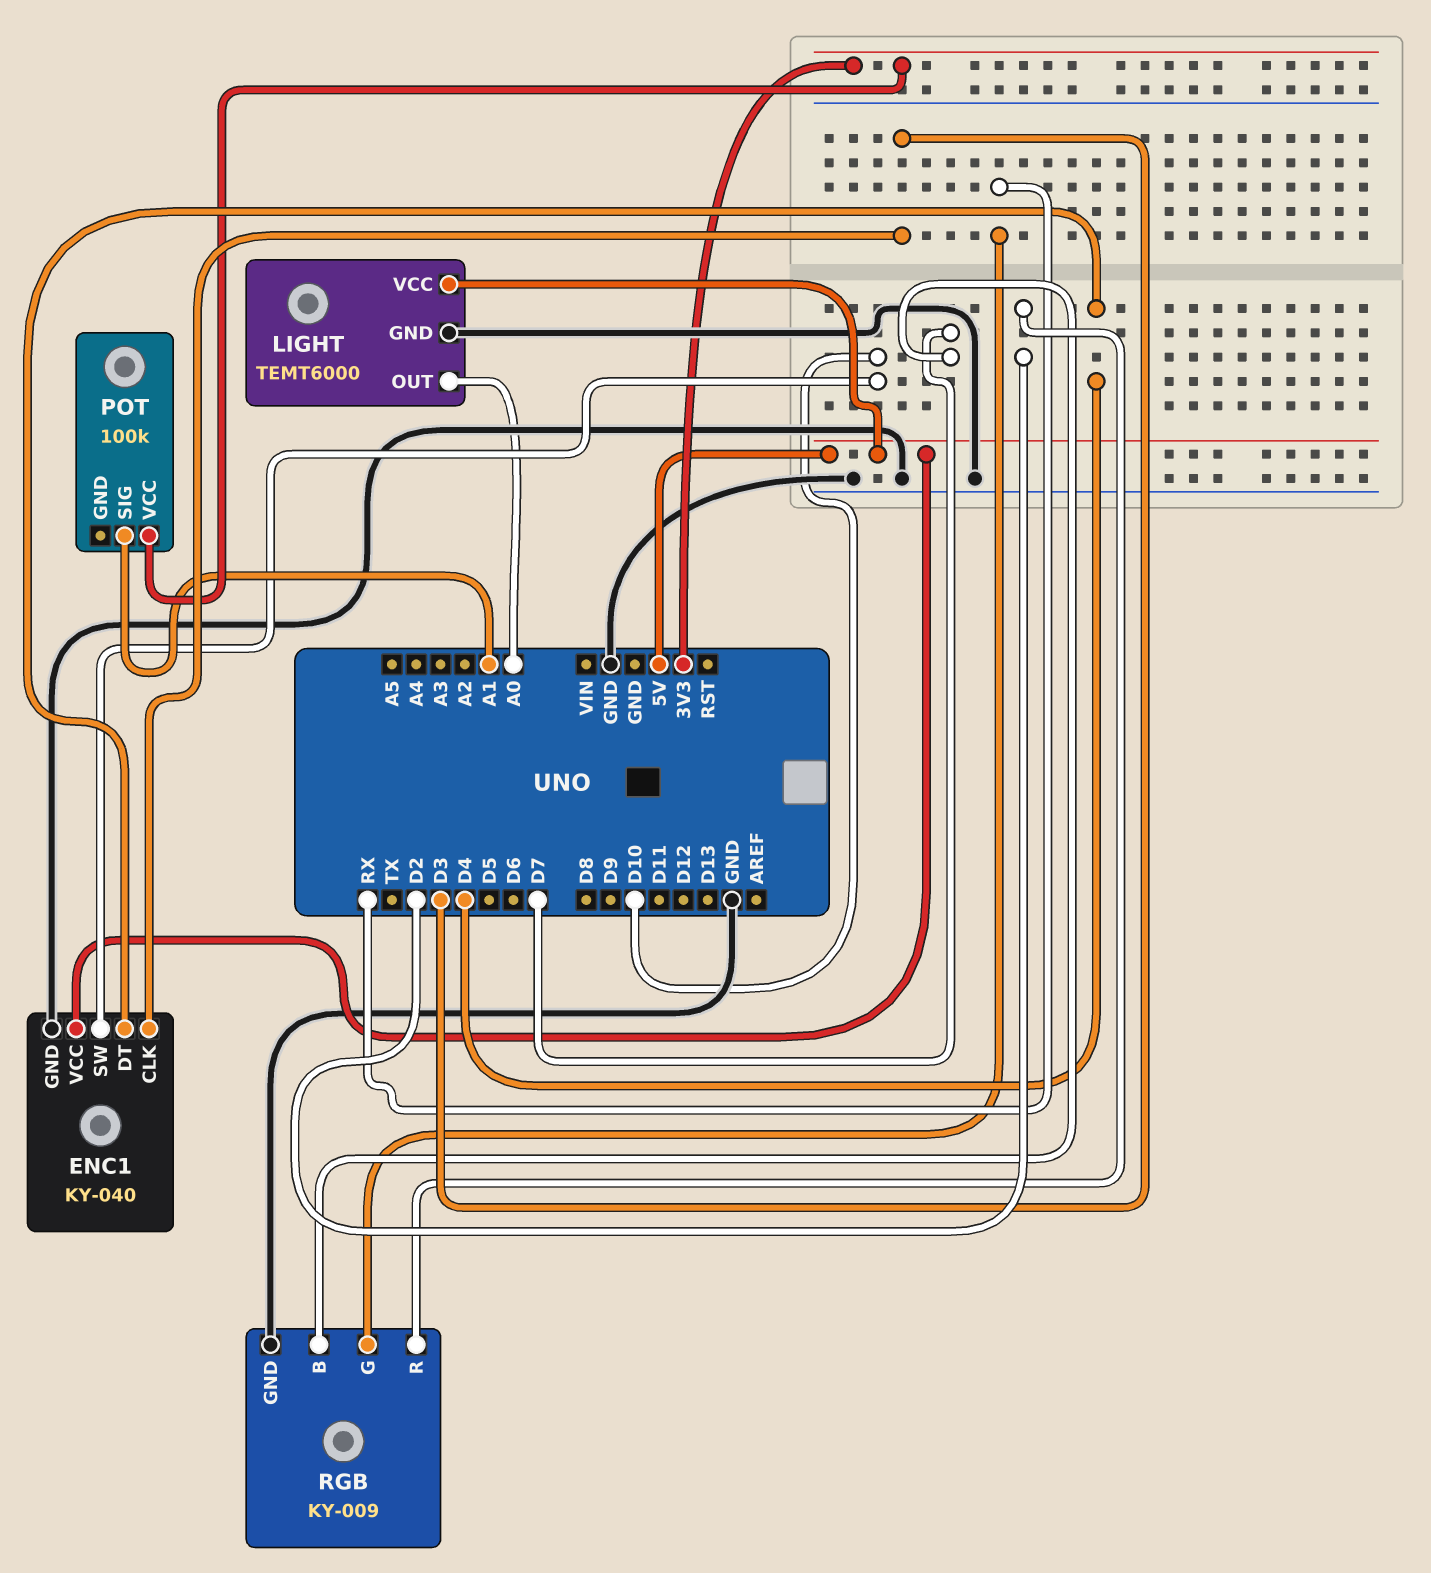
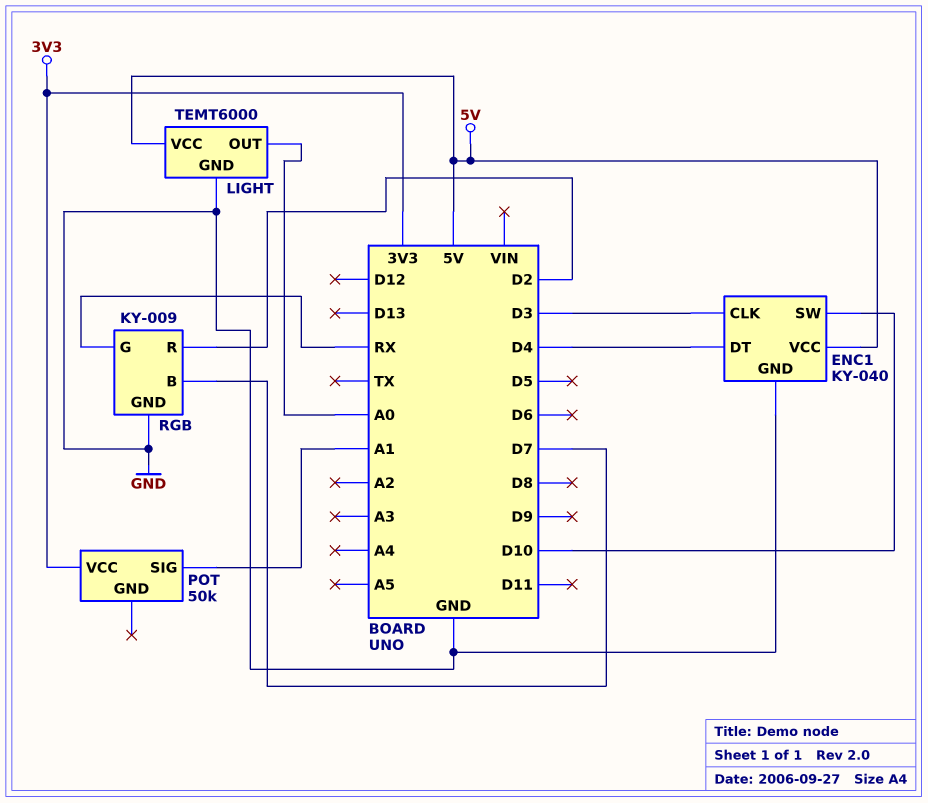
POT: 100k -> 50k

